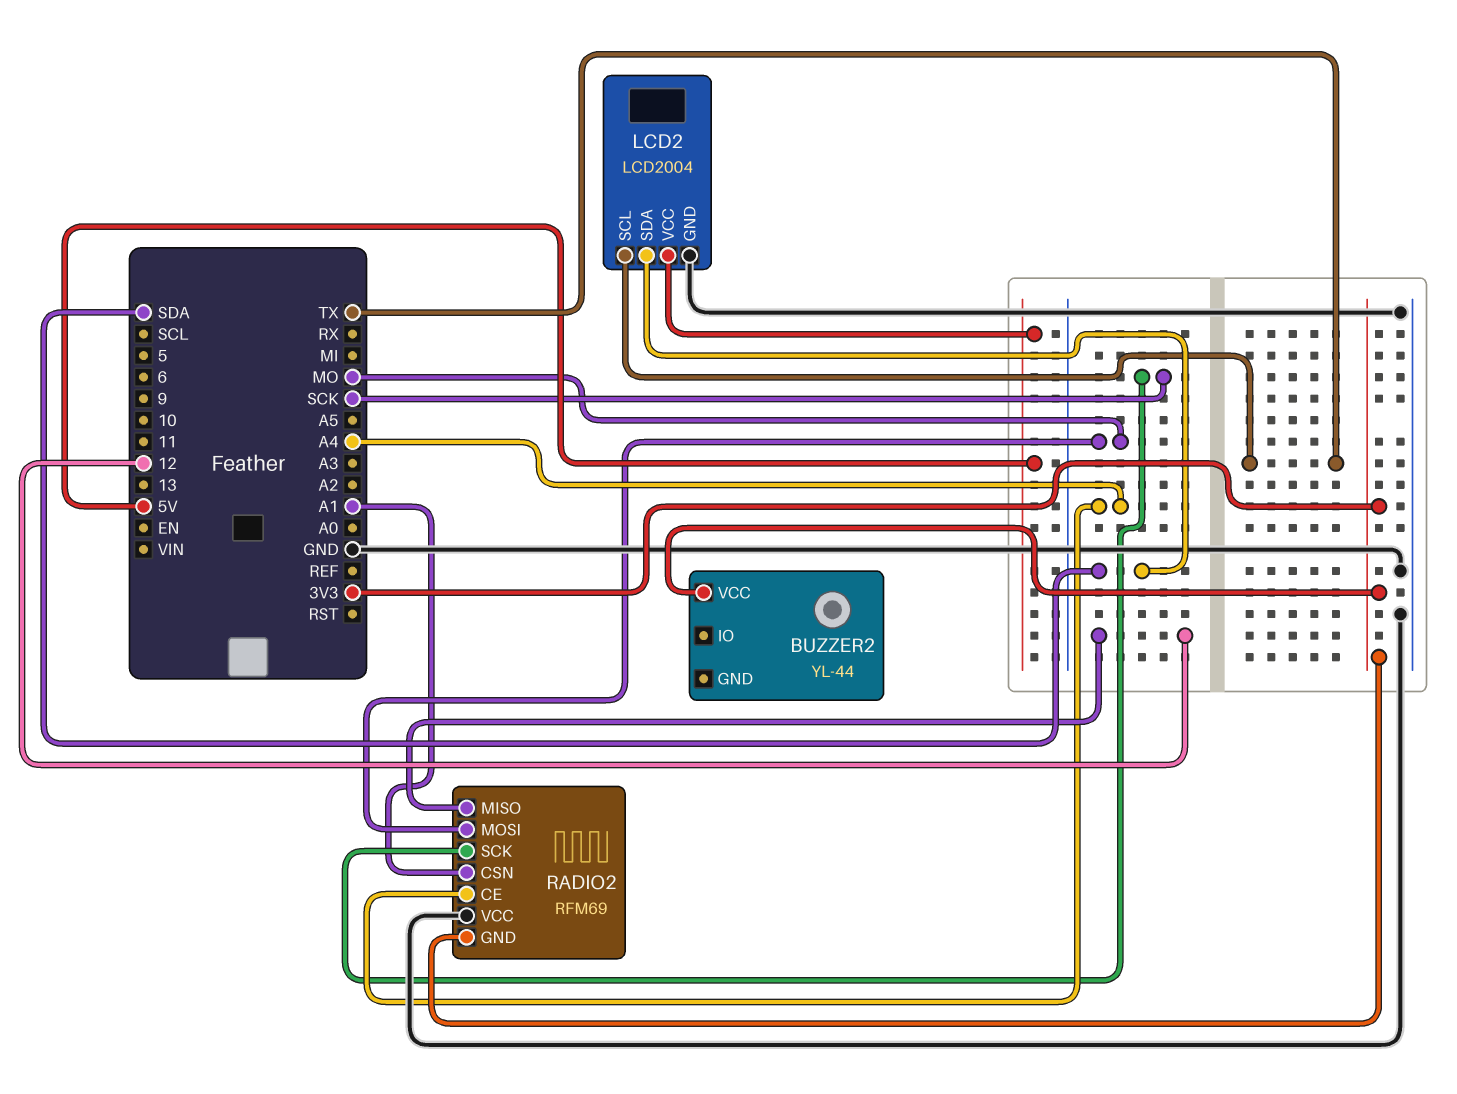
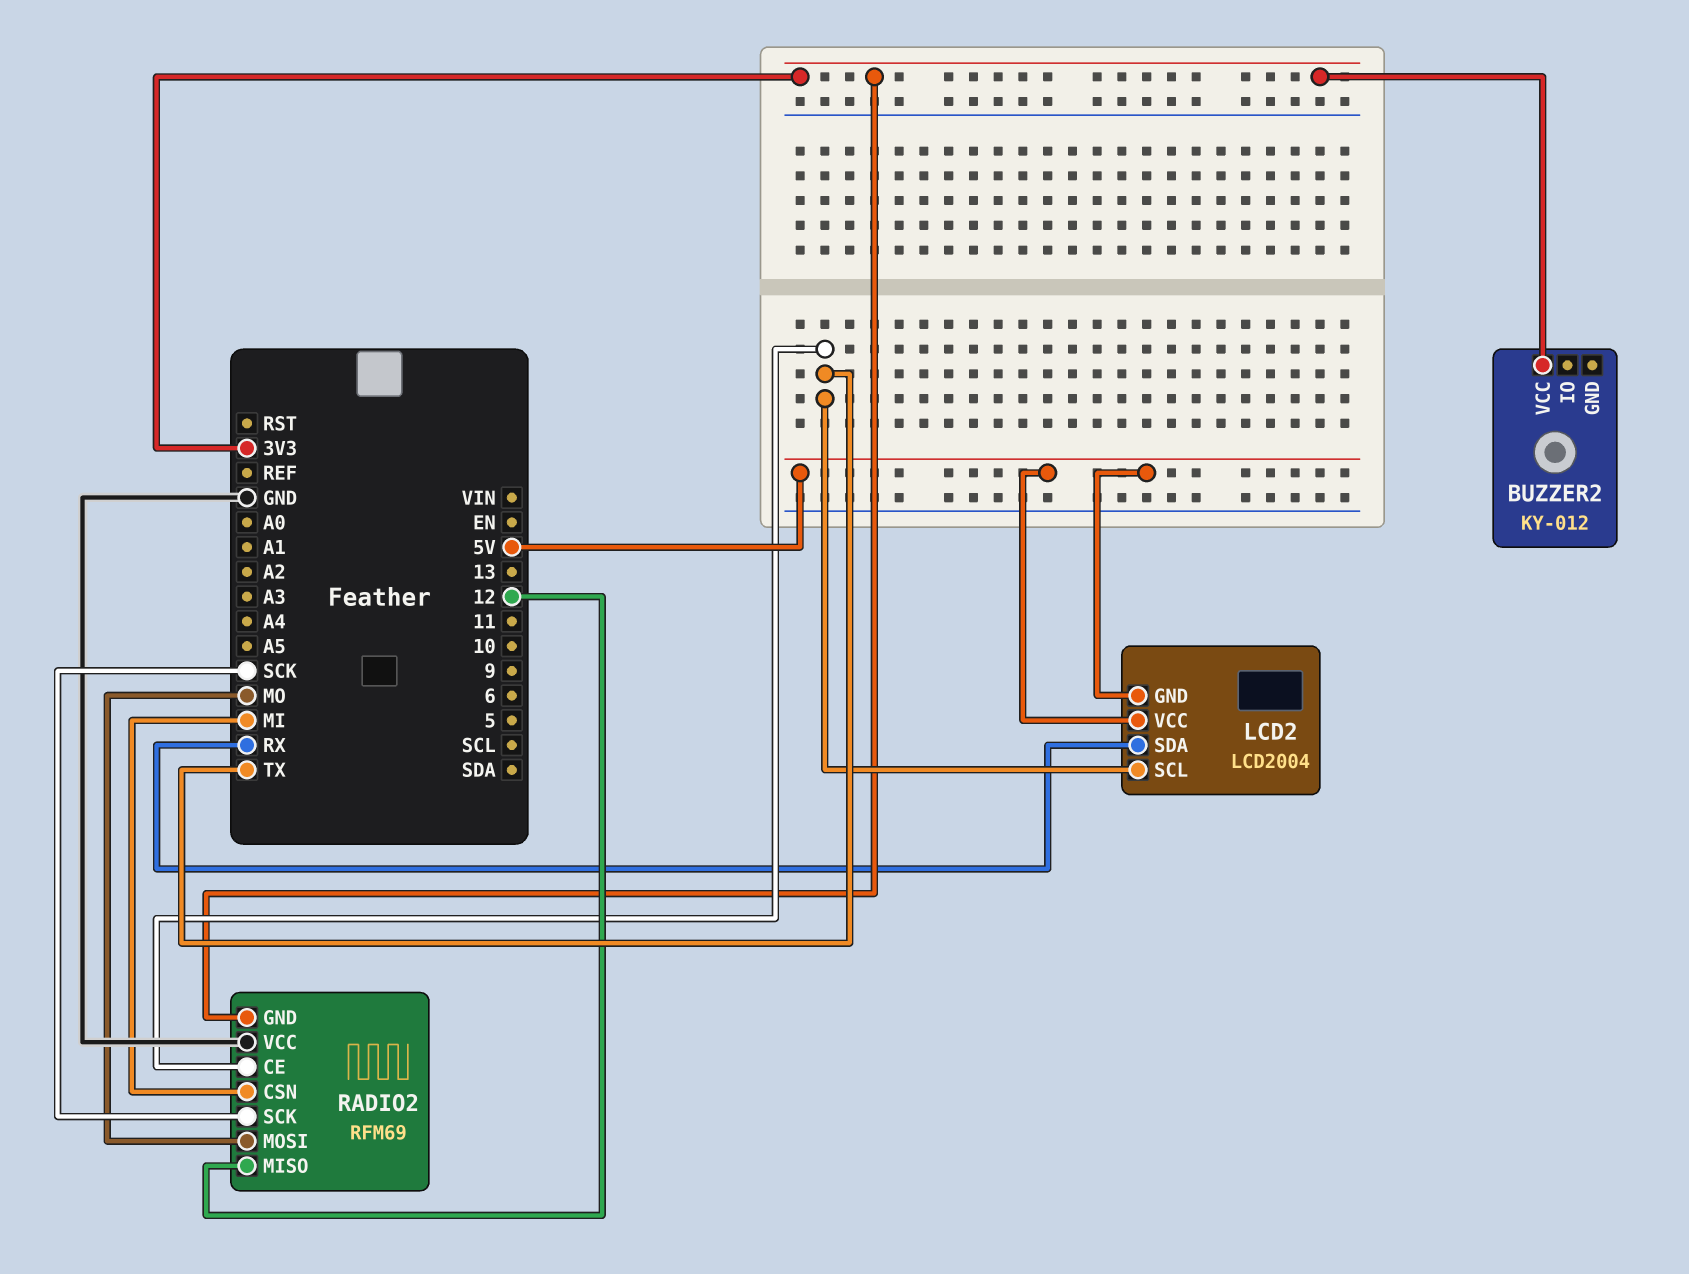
BUZZER2: YL-44 -> KY-012
LCD2 pin GND: GND -> 5V
LCD2 pin SDA: SDA -> RX
RADIO2 pin CE: A4 -> TX
RADIO2 pin CSN: A1 -> MI

